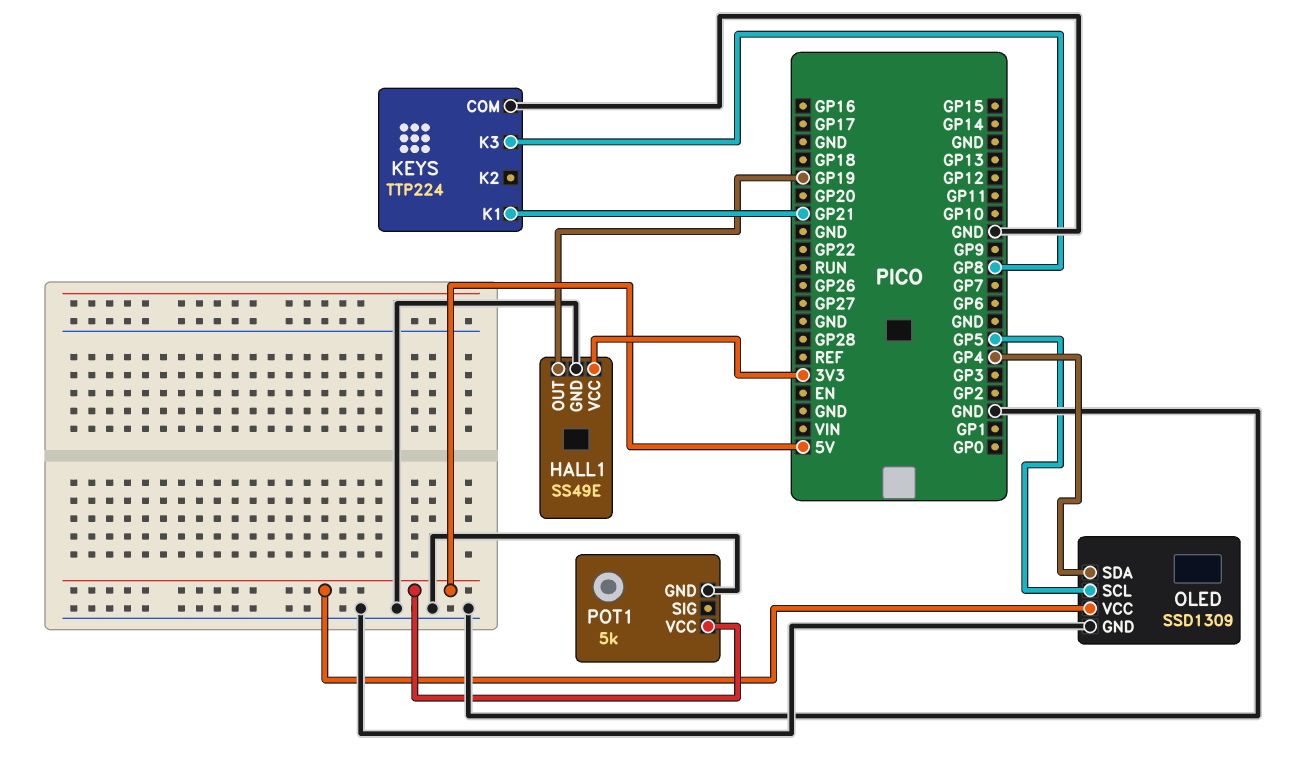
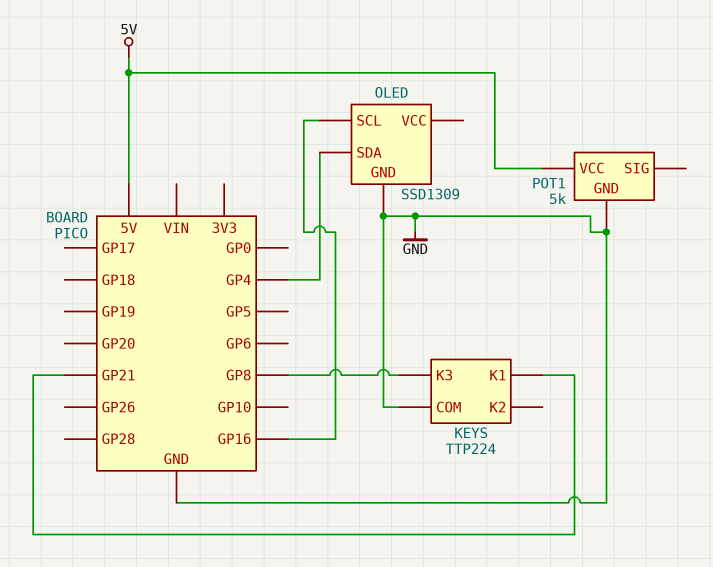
HALL1: SS49E -> none
HALL1 pin GND: GND -> none
HALL1 pin OUT: GP19 -> none
HALL1 pin VCC: 3V3 -> none
OLED pin SCL: GP5 -> GP16
OLED pin VCC: 5V -> none

